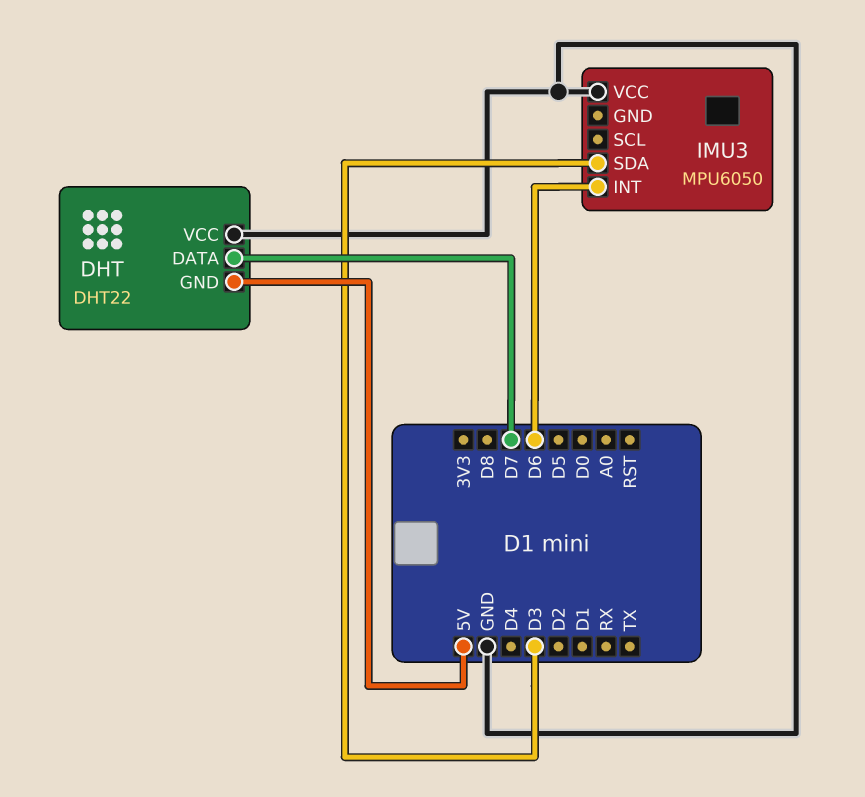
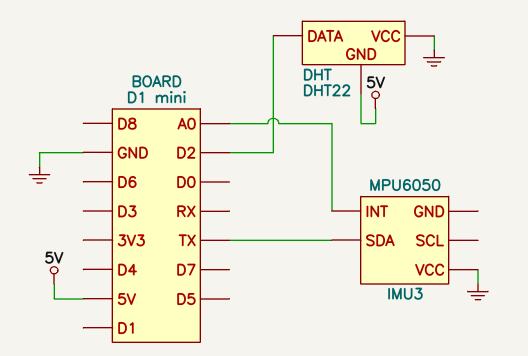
DHT pin DATA: D7 -> D2
IMU3 pin INT: D6 -> A0
IMU3 pin SDA: D3 -> TX

